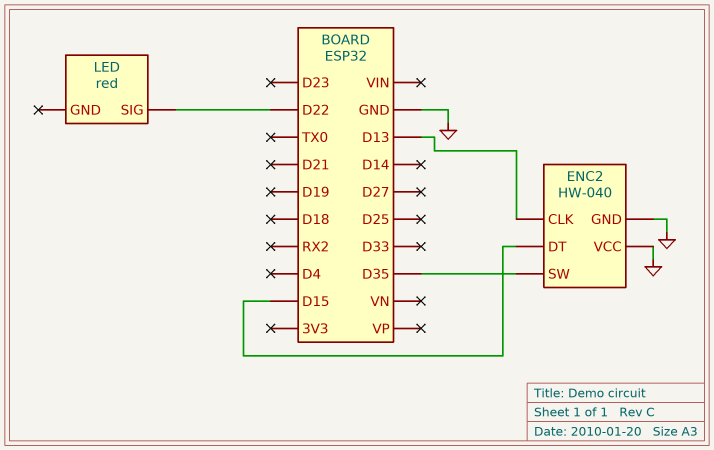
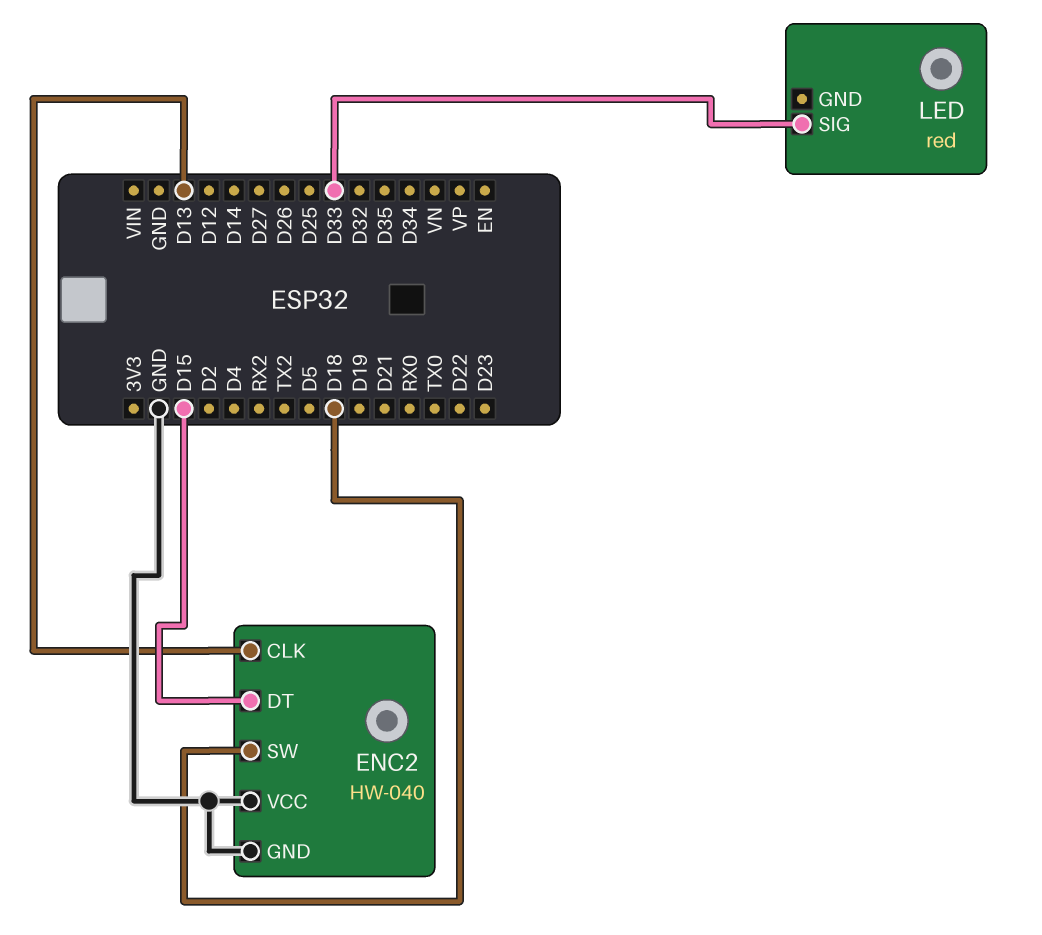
ENC2 pin SW: D35 -> D18
LED pin SIG: D22 -> D33

